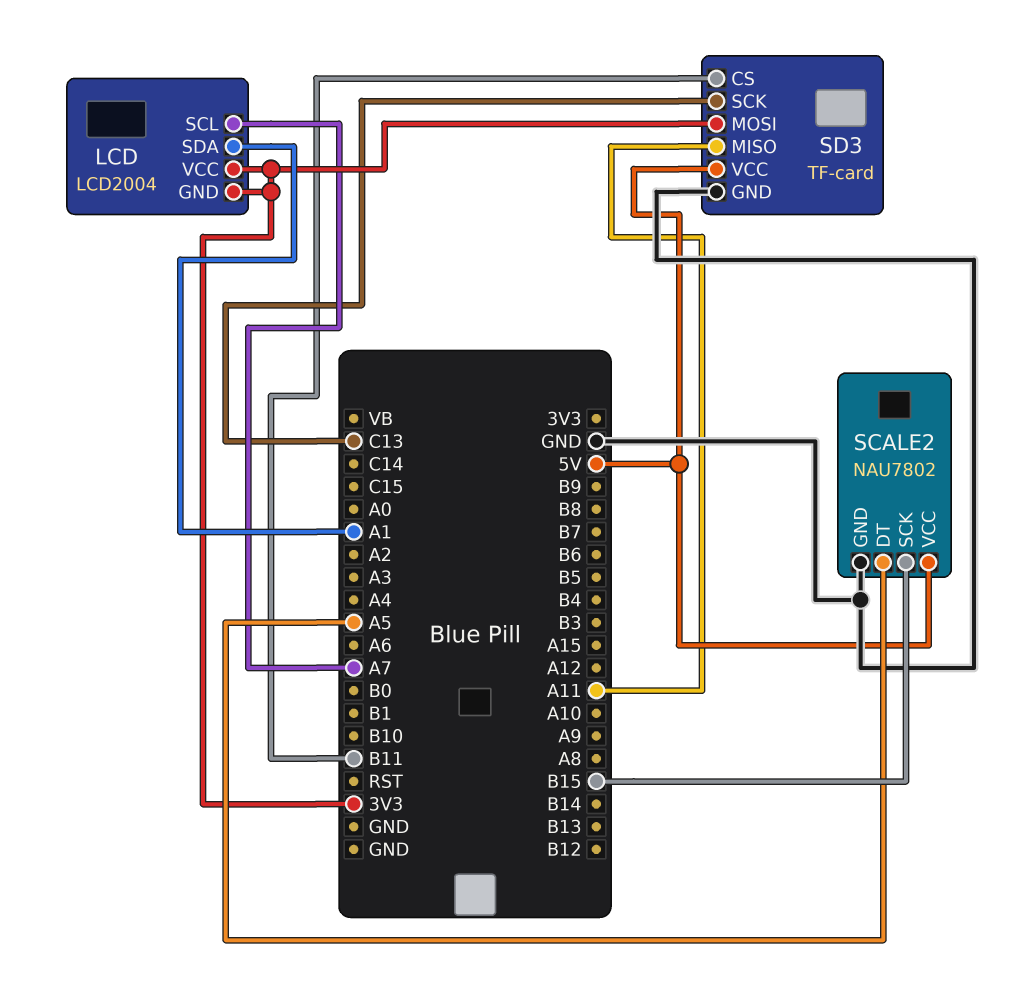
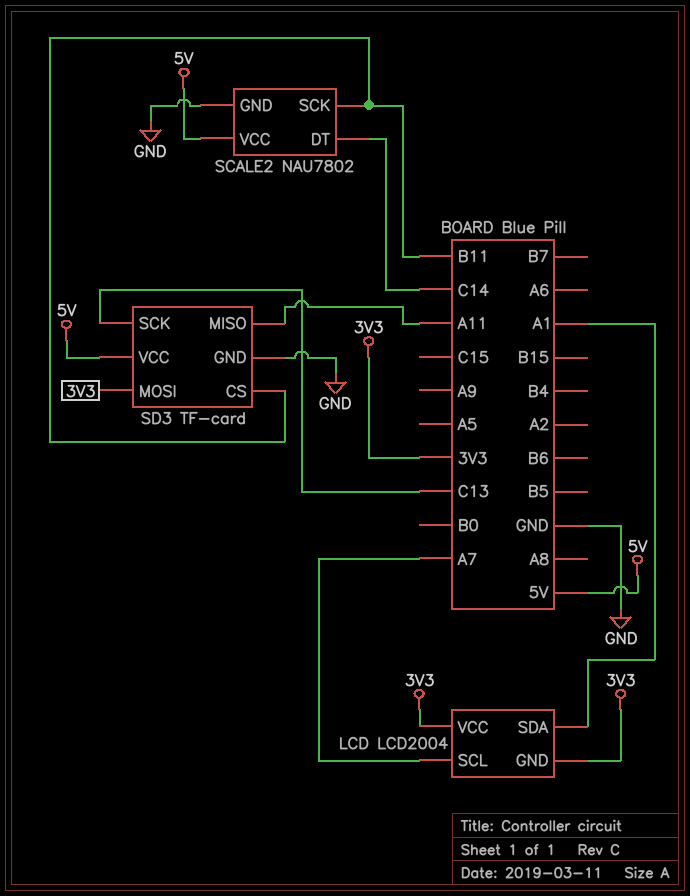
SCALE2 pin DT: A5 -> C14
SCALE2 pin SCK: B15 -> B11

